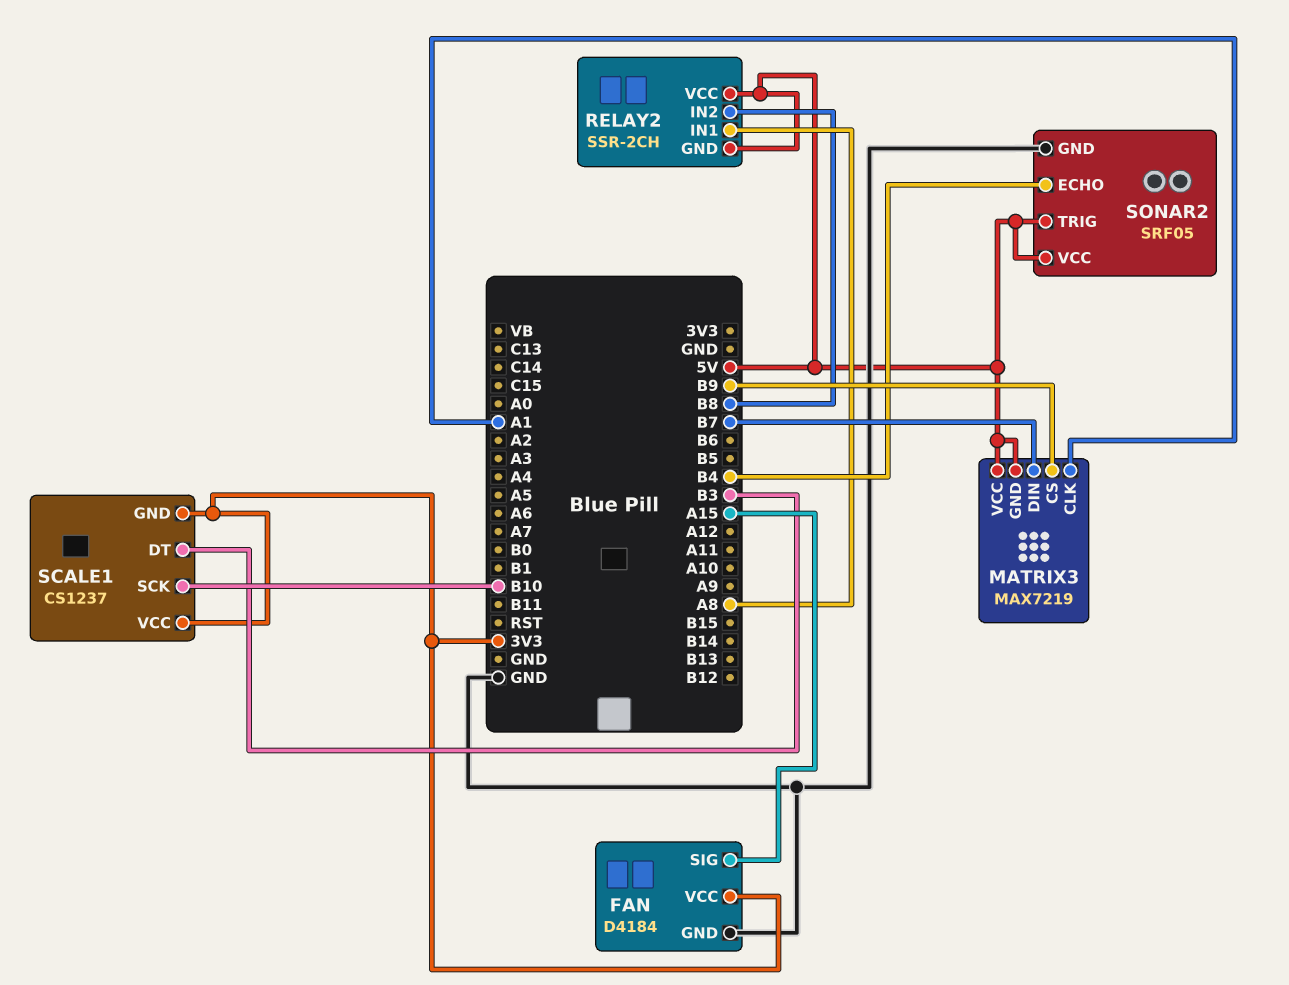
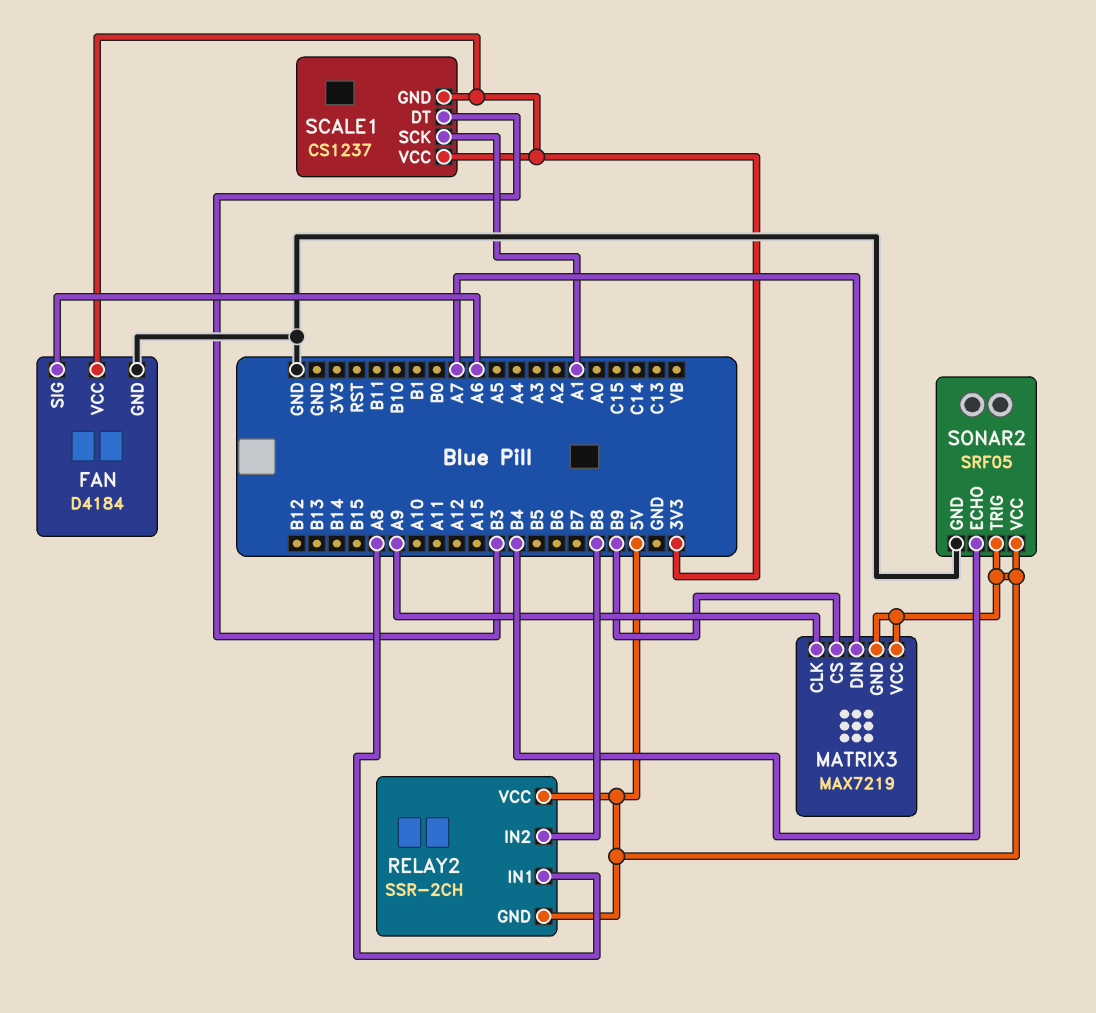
FAN pin SIG: A15 -> A6
MATRIX3 pin CLK: A1 -> A9
MATRIX3 pin DIN: B7 -> A7
SCALE1 pin SCK: B10 -> A1

